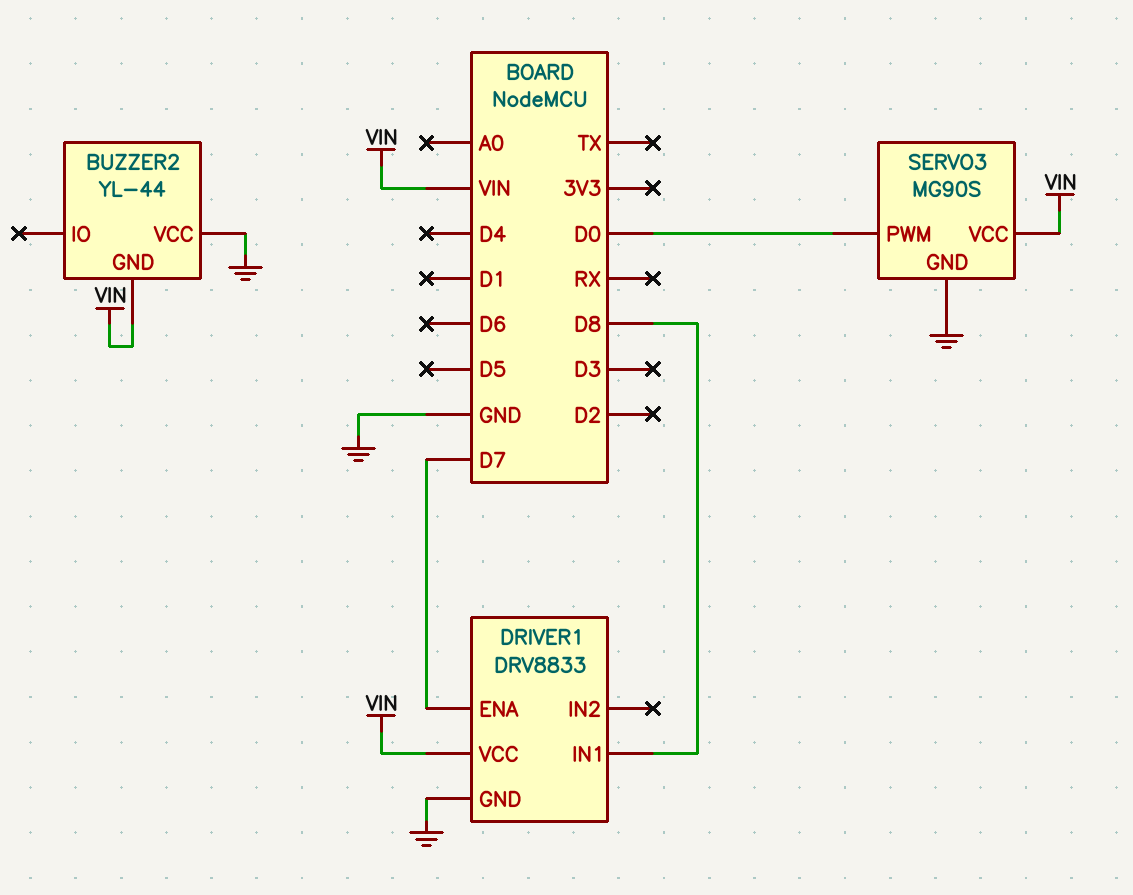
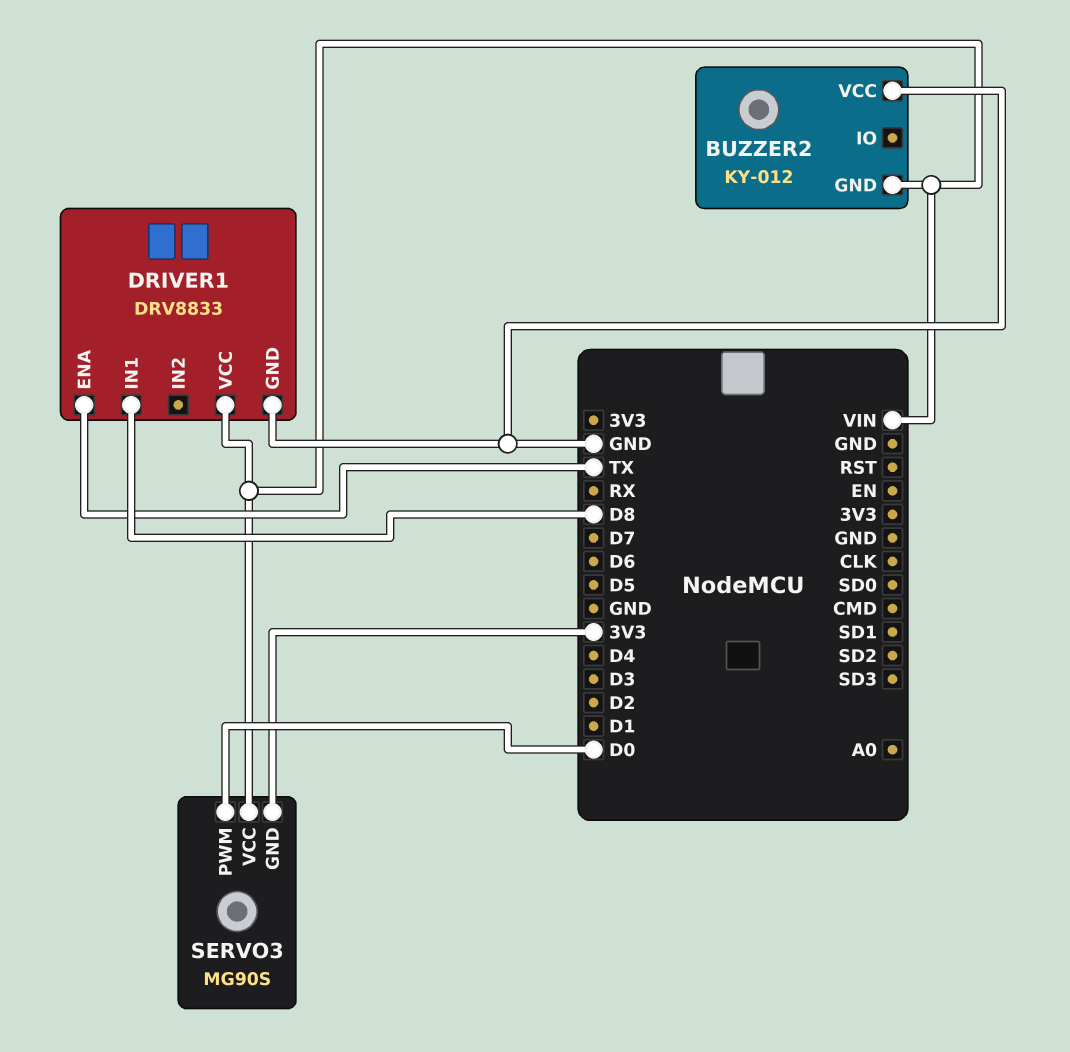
BUZZER2: YL-44 -> KY-012
DRIVER1 pin ENA: D7 -> TX
SERVO3 pin GND: GND -> 3V3

